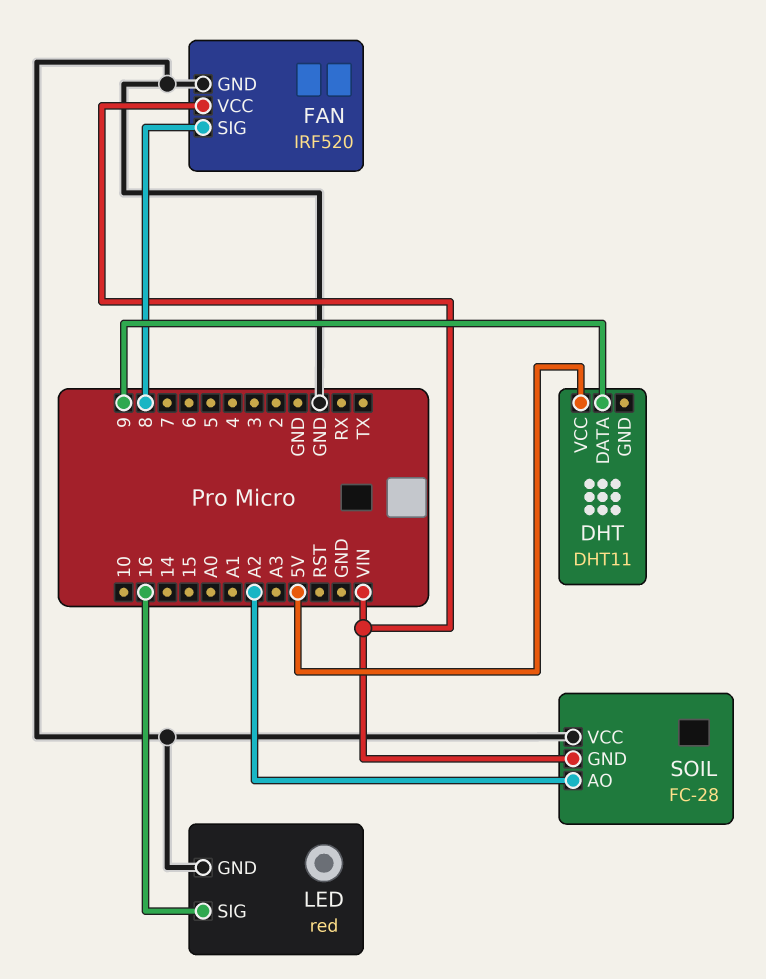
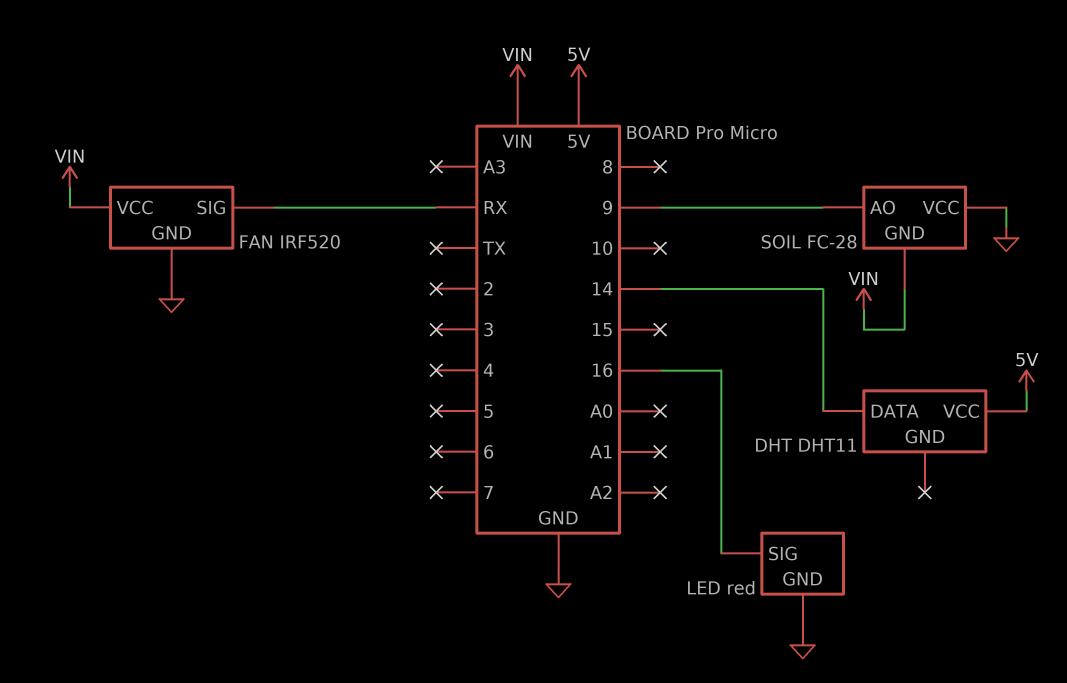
DHT pin DATA: 9 -> 14
FAN pin SIG: 8 -> RX
SOIL pin AO: A2 -> 9

